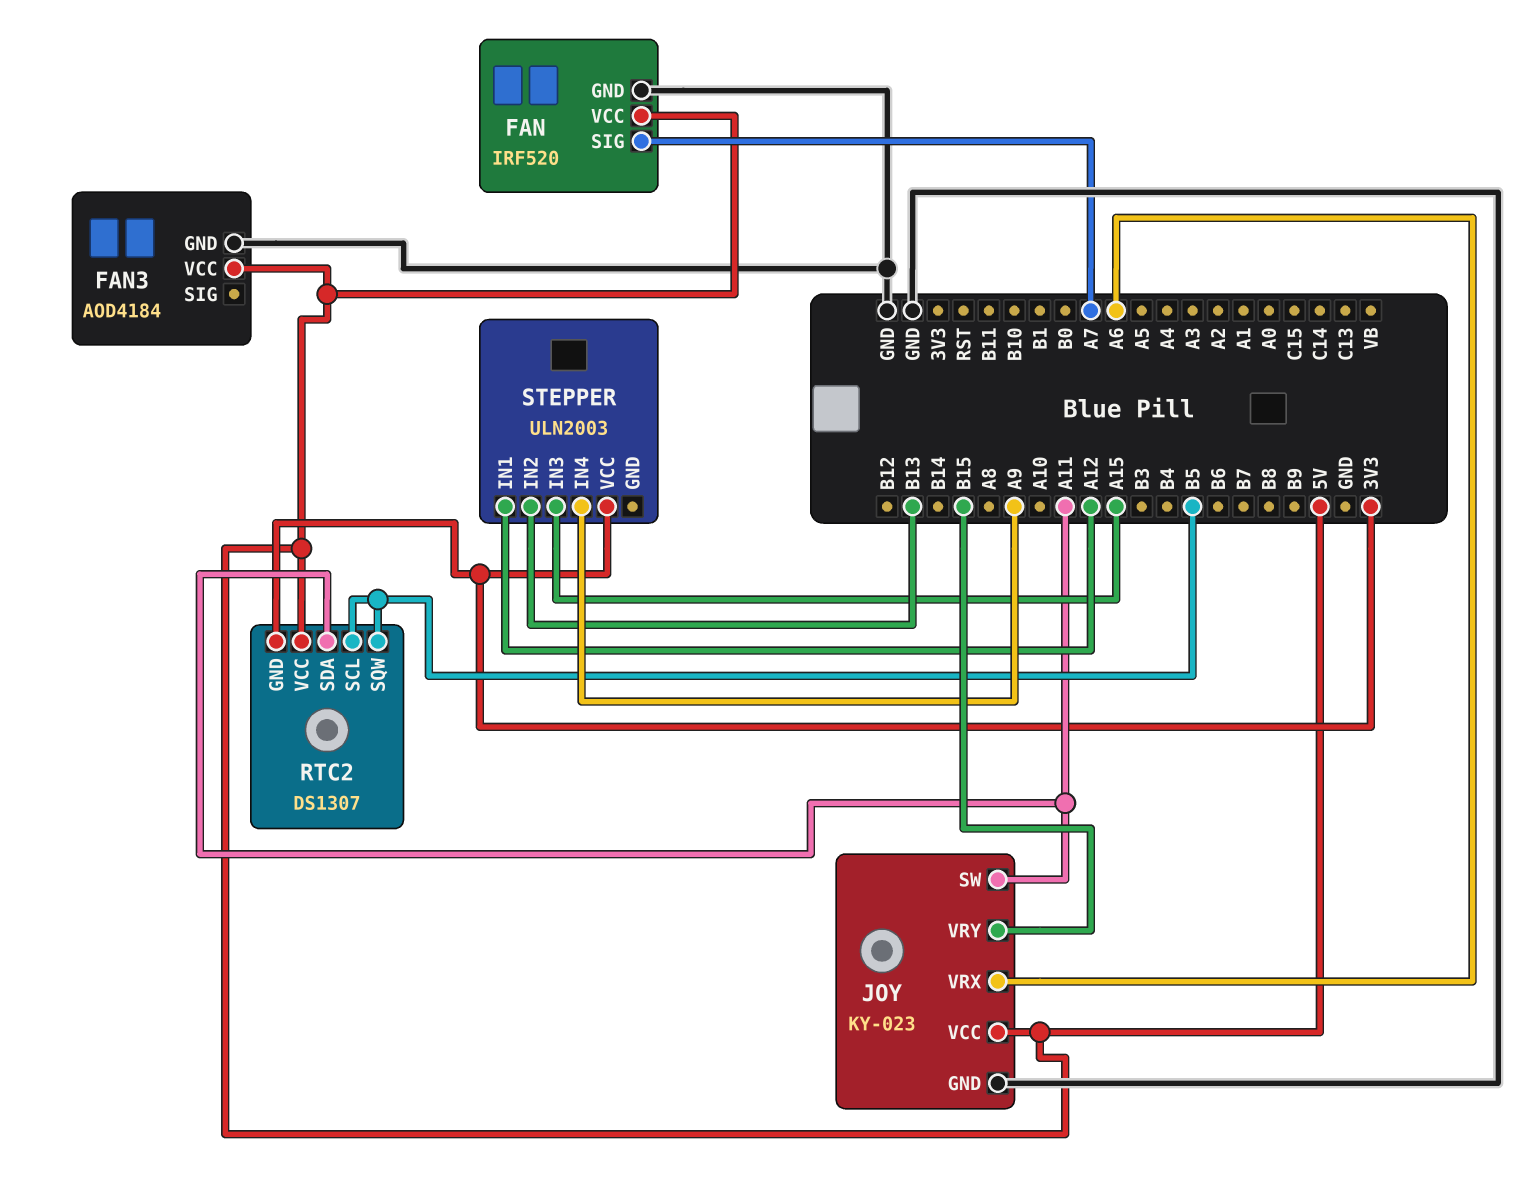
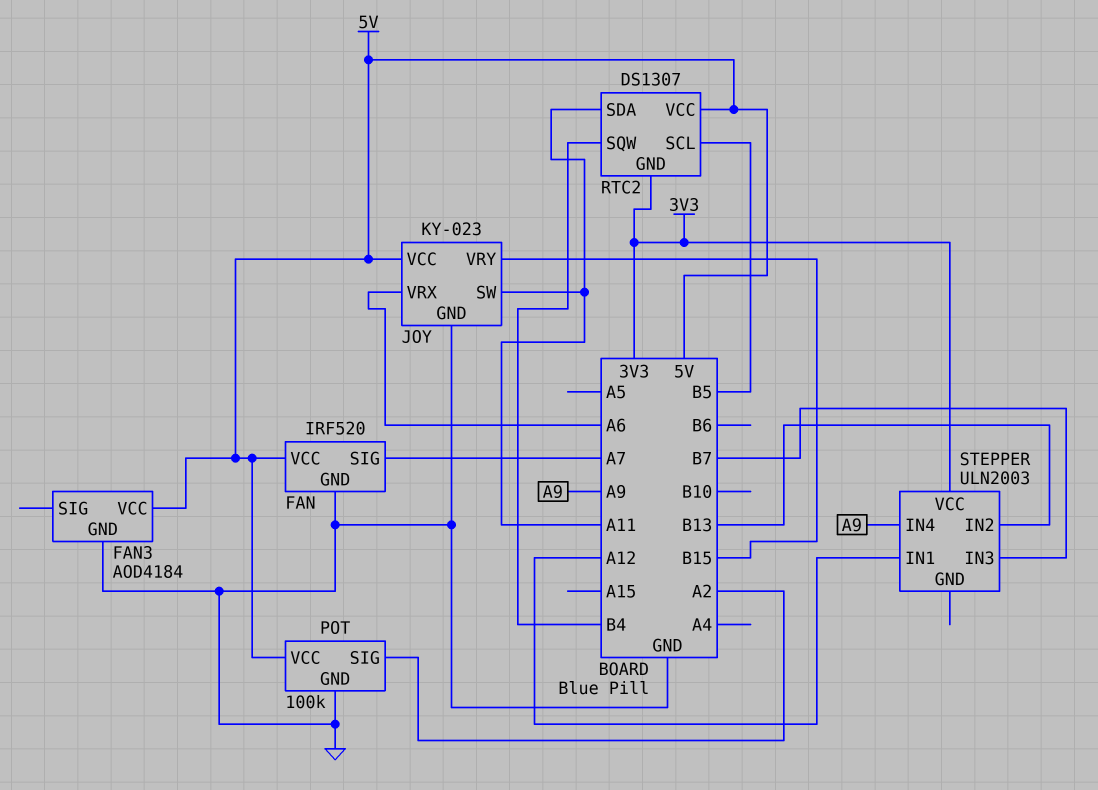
POT: none -> 100k
POT pin GND: none -> GND
POT pin SIG: none -> A2
POT pin VCC: none -> 5V
RTC2 pin SQW: B5 -> B4
STEPPER pin IN3: A15 -> B7

